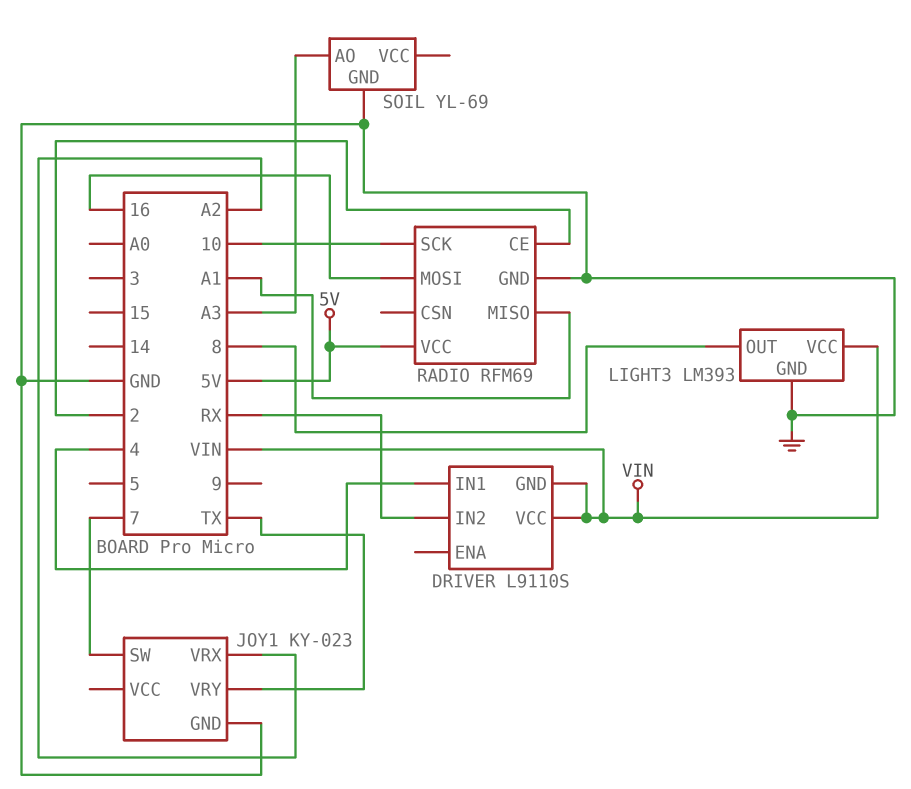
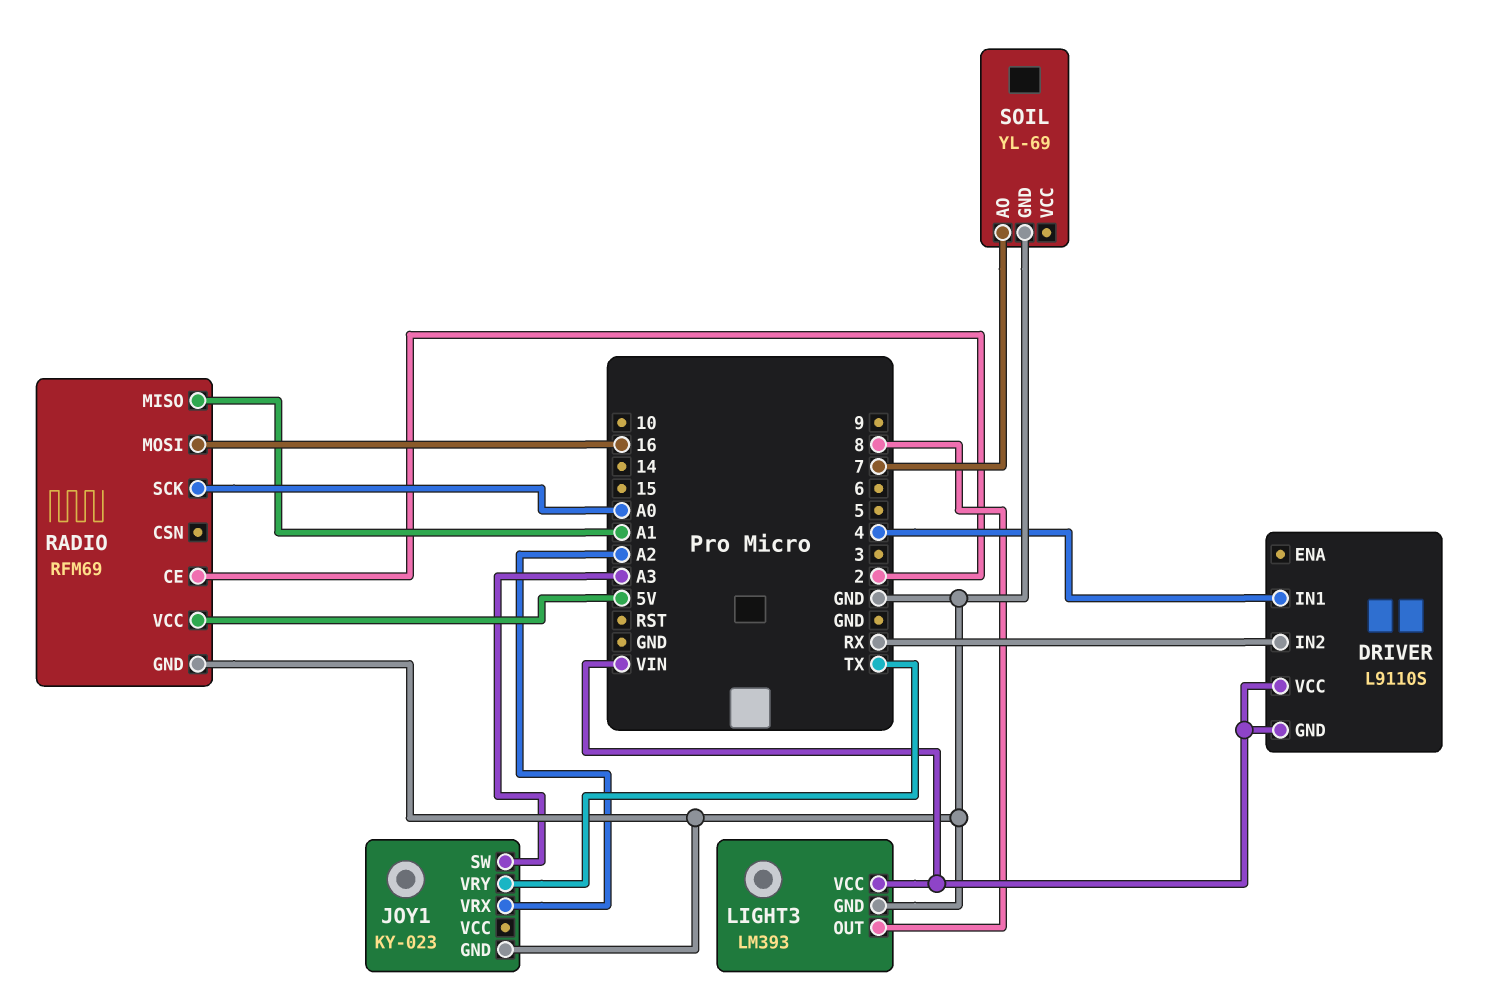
JOY1 pin SW: 7 -> A3
RADIO pin SCK: 10 -> A0
SOIL pin AO: A3 -> 7

